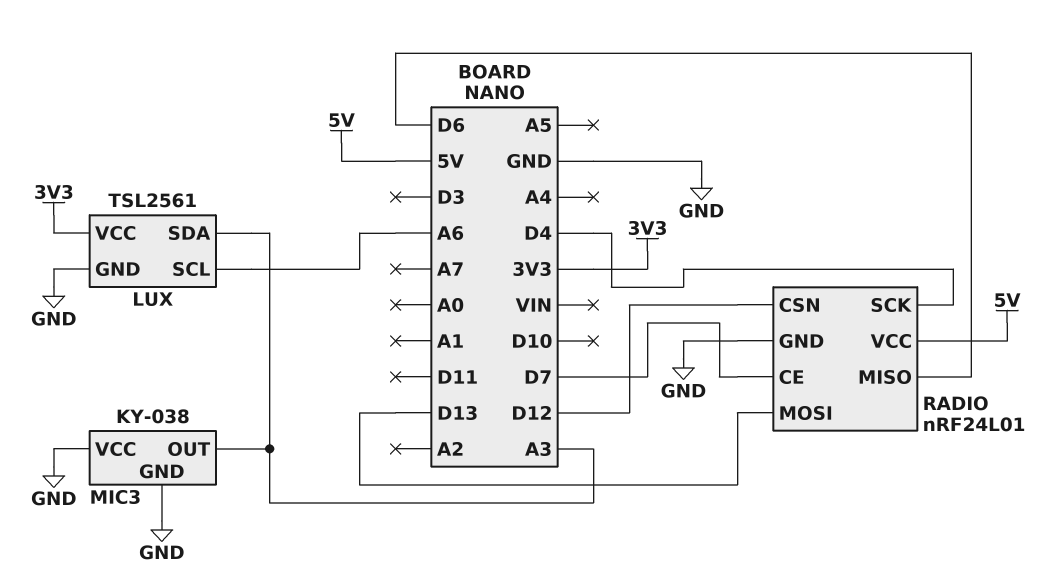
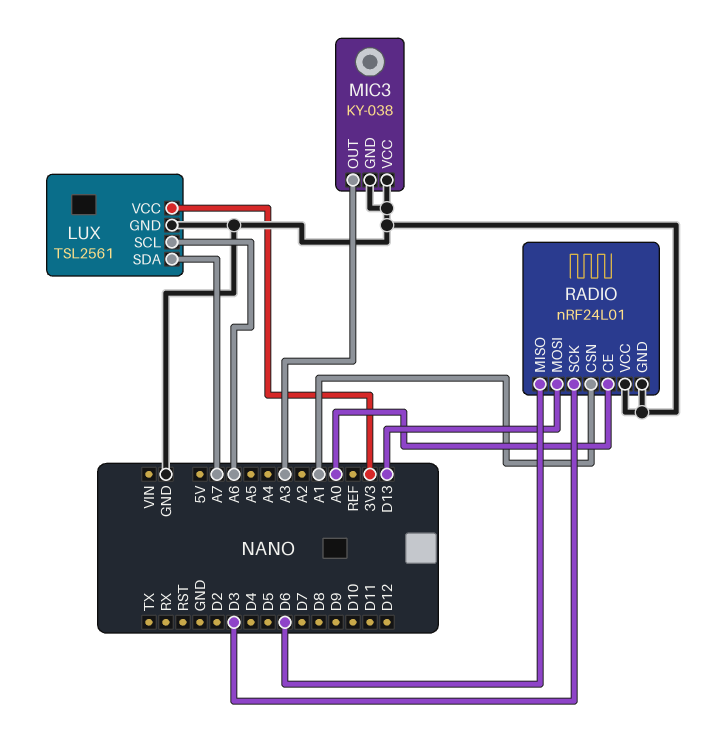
LUX pin SDA: A3 -> A7
RADIO pin CE: D7 -> A0
RADIO pin CSN: D12 -> A1
RADIO pin SCK: D4 -> D3
RADIO pin VCC: 5V -> GND

